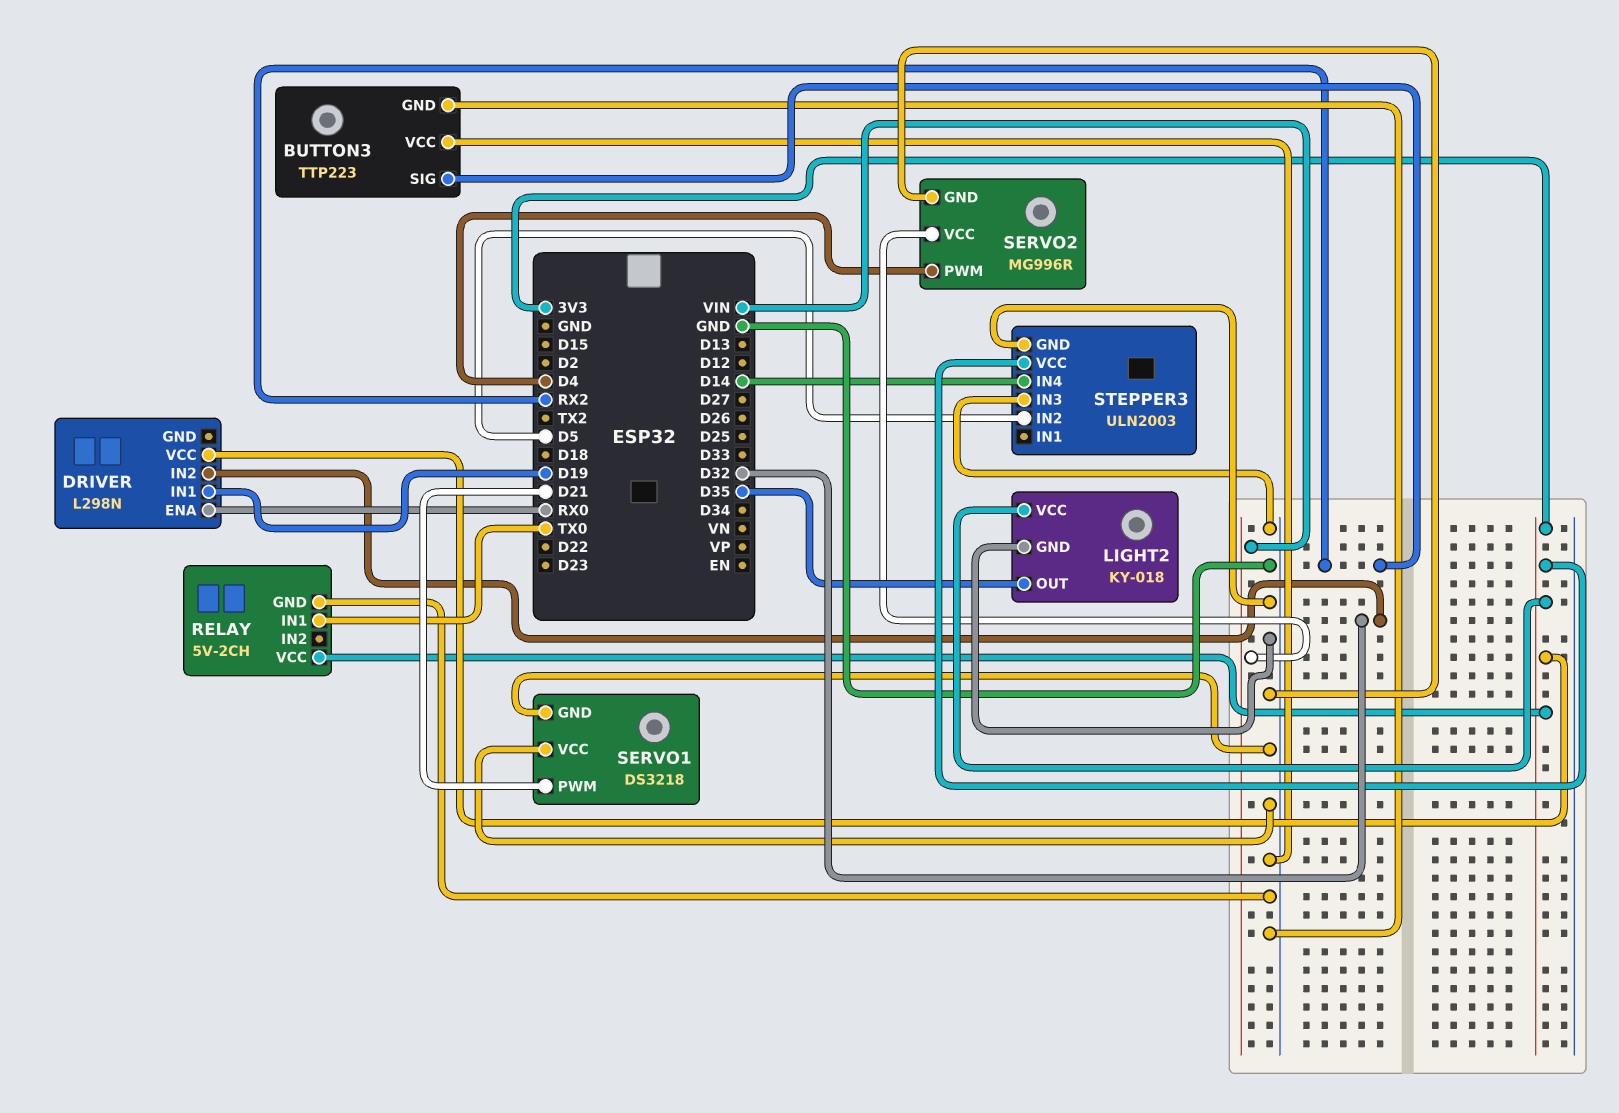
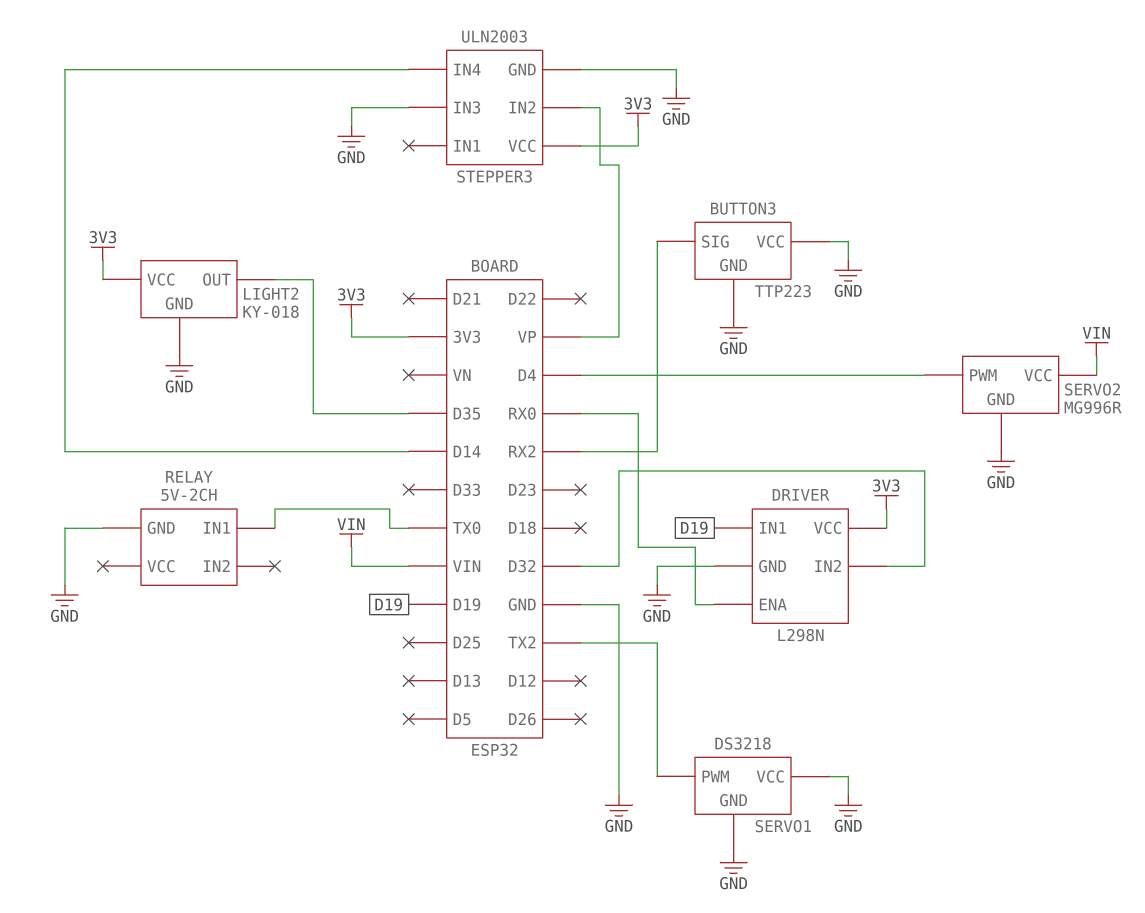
DRIVER pin GND: none -> GND
RELAY pin VCC: 3V3 -> none
SERVO1 pin PWM: D21 -> TX2
STEPPER3 pin IN2: D5 -> VP

